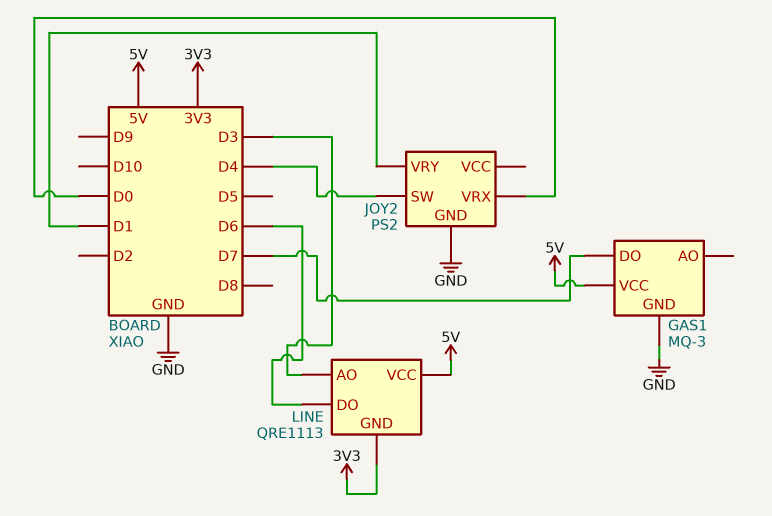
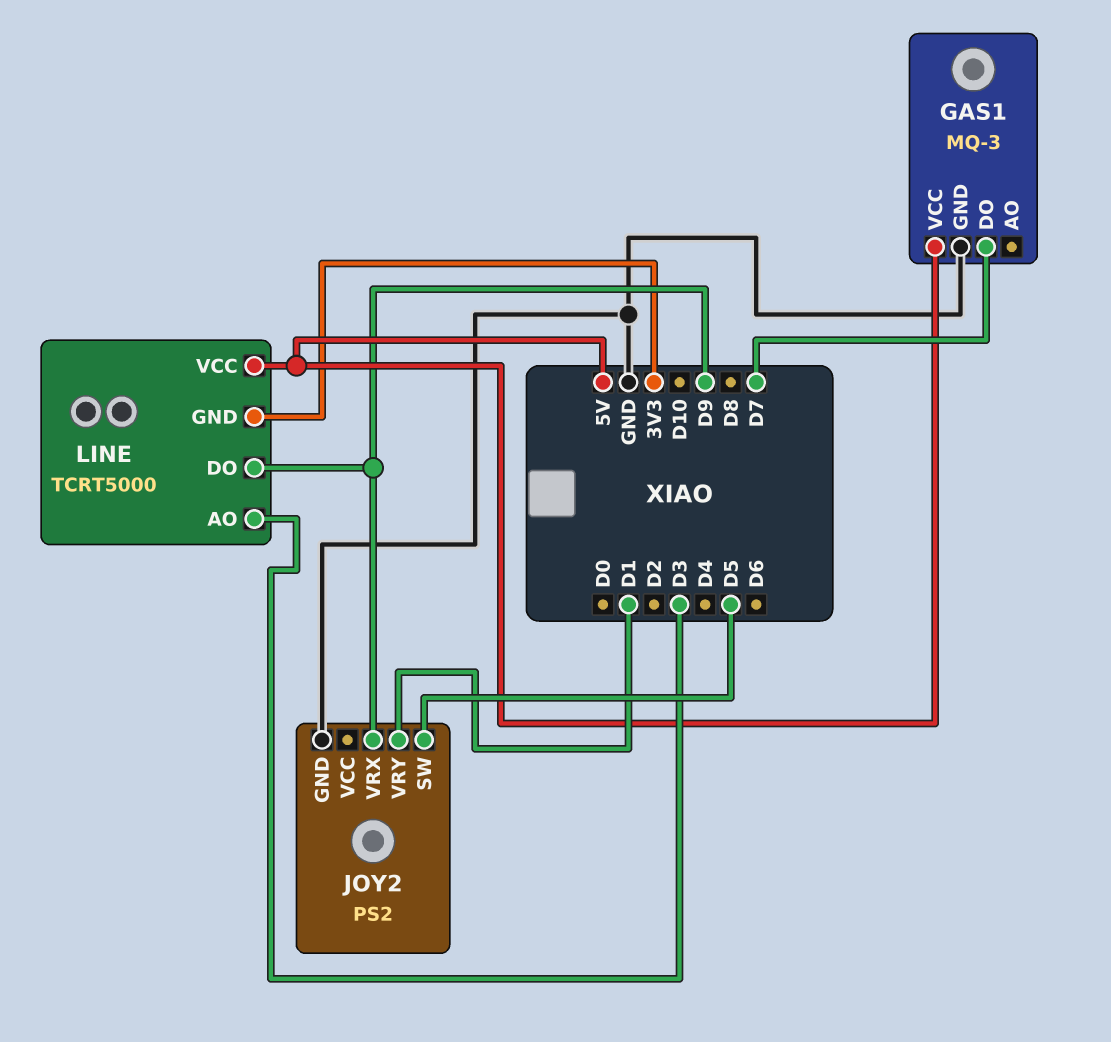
JOY2 pin SW: D4 -> D5
JOY2 pin VRX: D0 -> D9
LINE: QRE1113 -> TCRT5000
LINE pin DO: D6 -> D9

